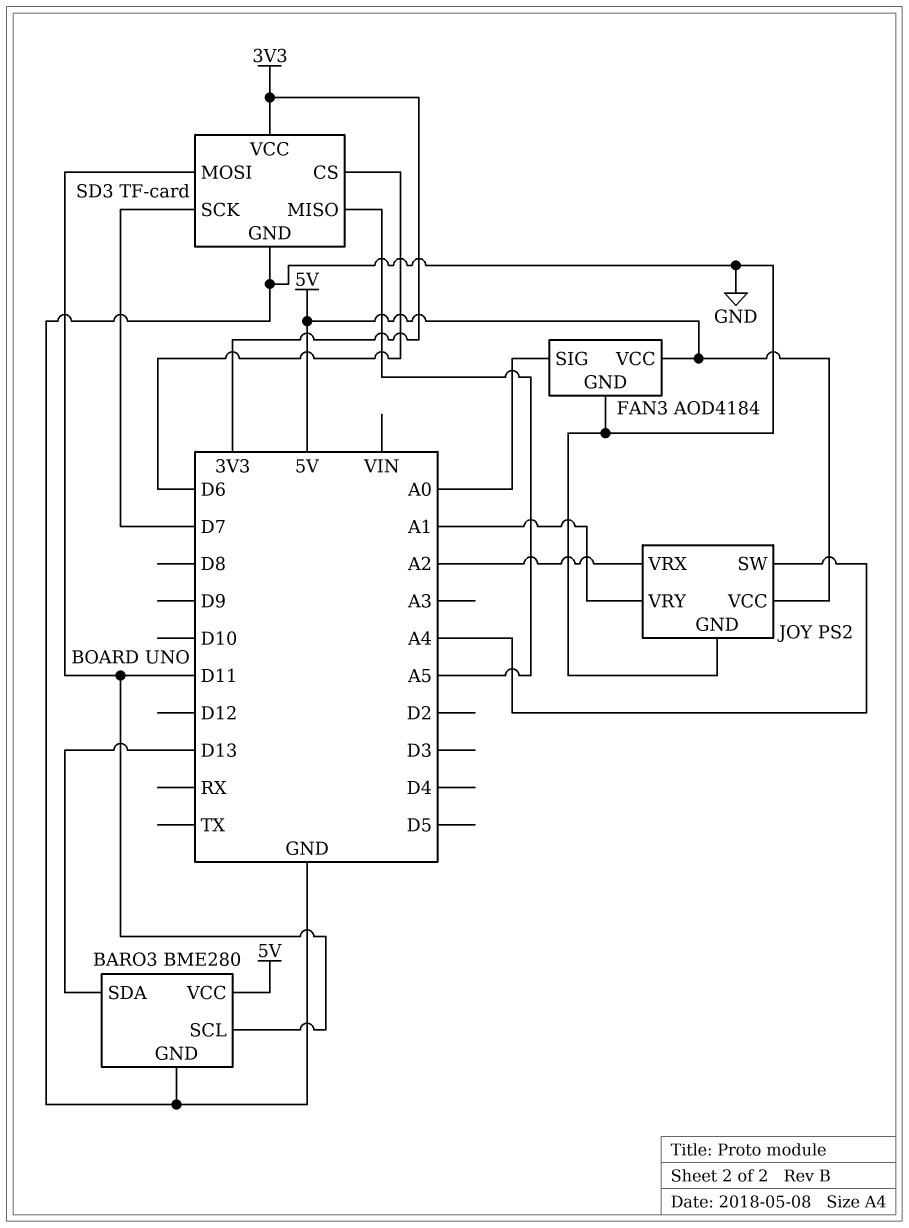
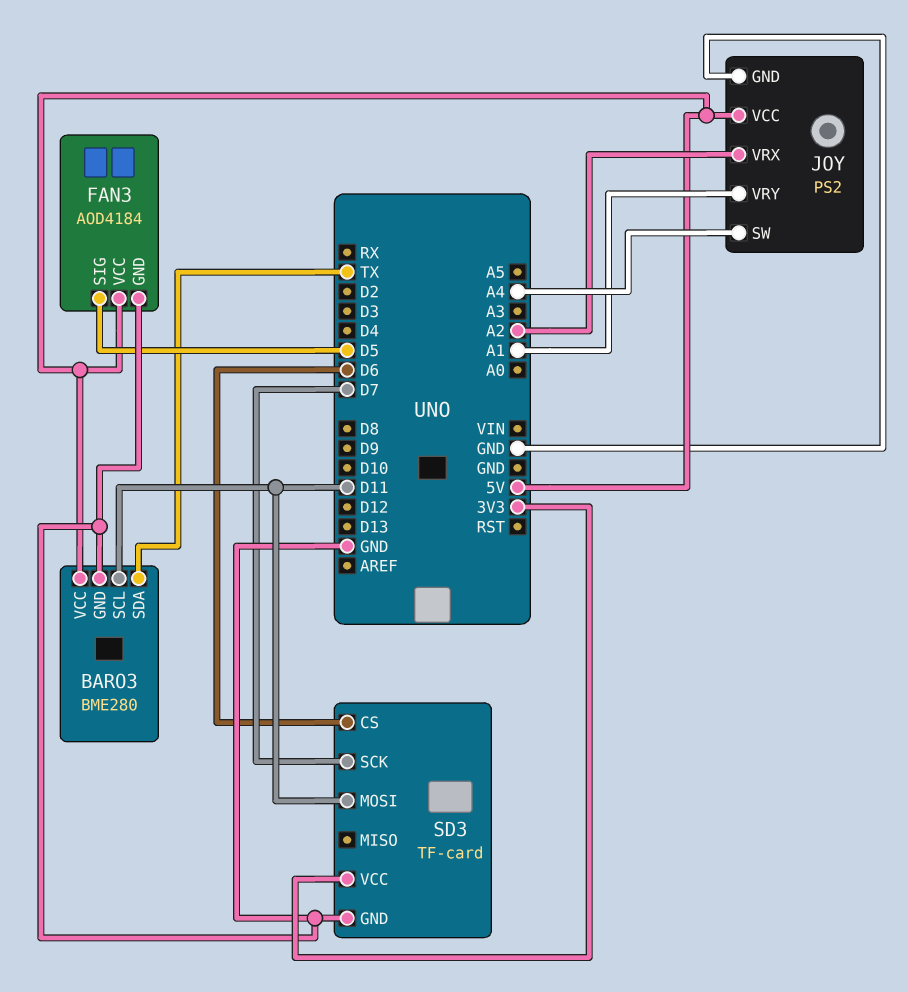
BARO3 pin SDA: D13 -> TX
FAN3 pin SIG: A0 -> D5
SD3 pin MISO: A5 -> none

